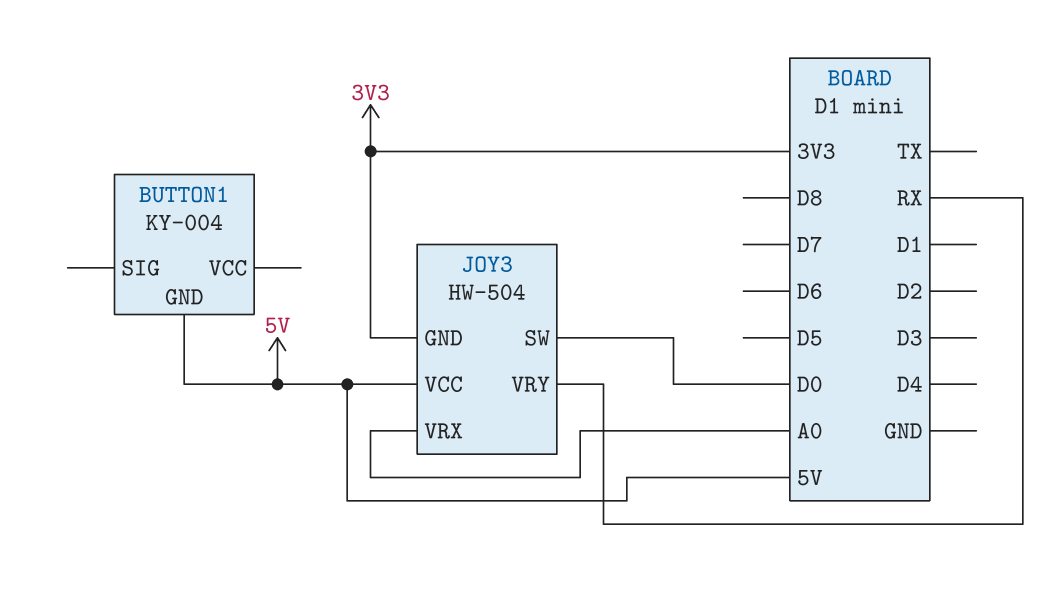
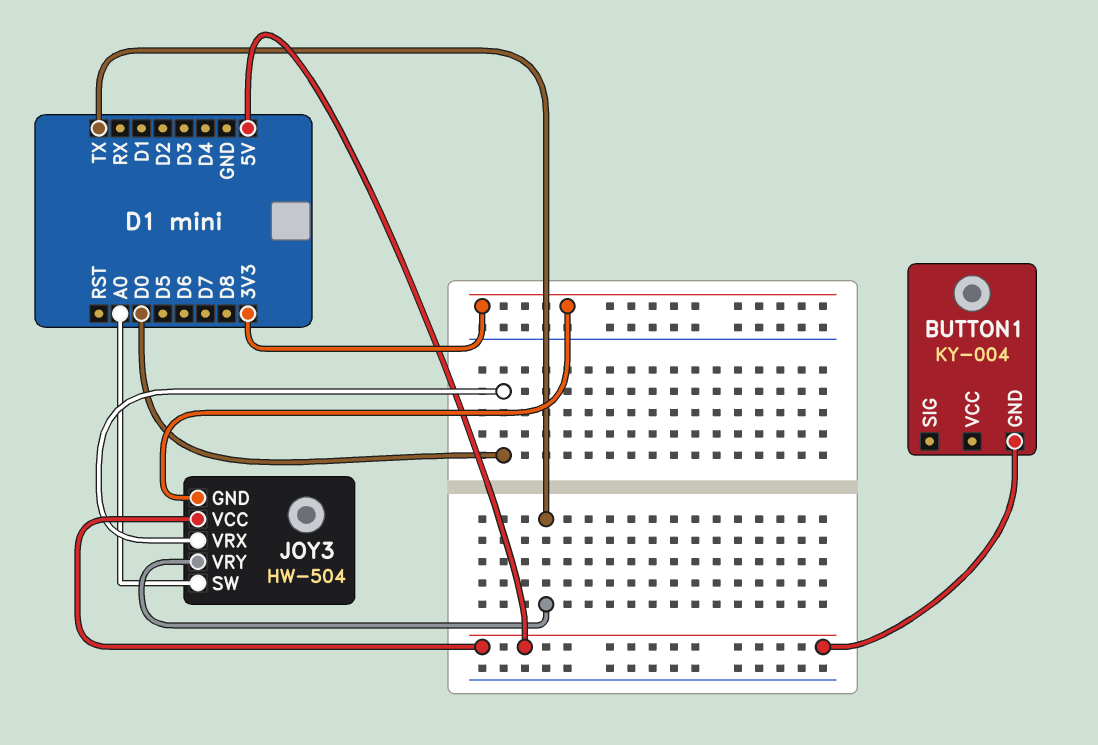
JOY3 pin SW: D0 -> A0
JOY3 pin VRX: A0 -> D0
JOY3 pin VRY: RX -> TX

